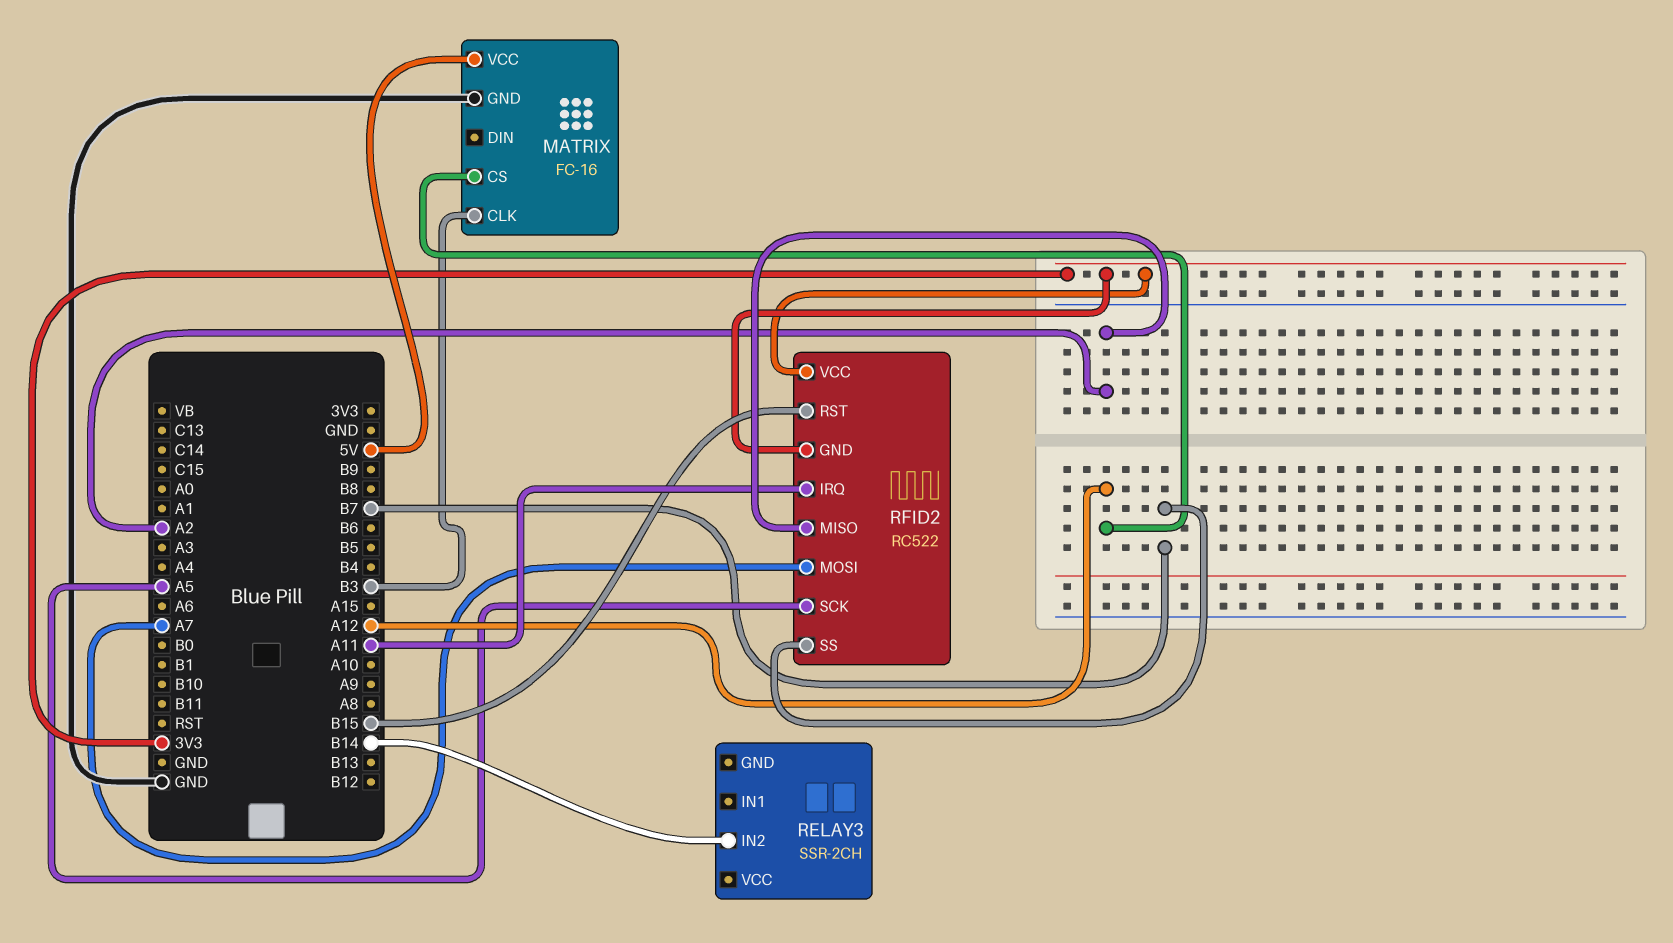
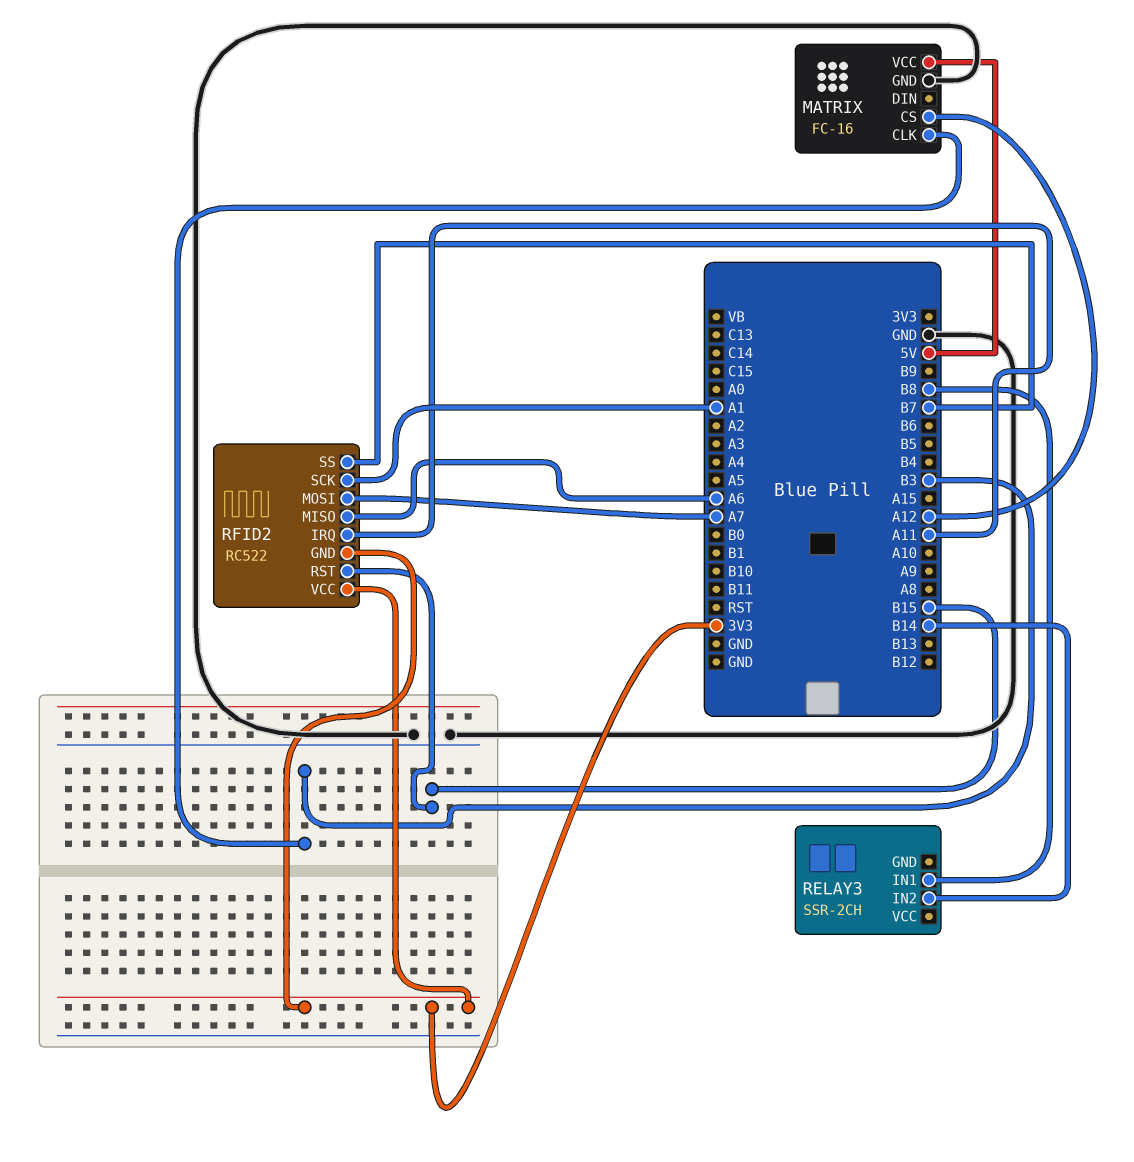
RELAY3 pin IN1: none -> B8
RFID2 pin MISO: A2 -> A6
RFID2 pin SCK: A5 -> A1

